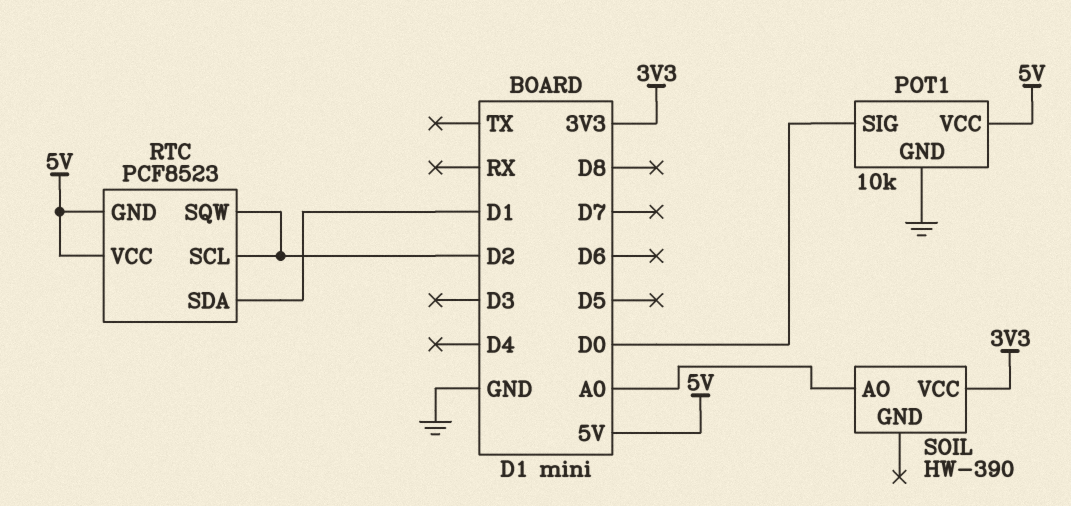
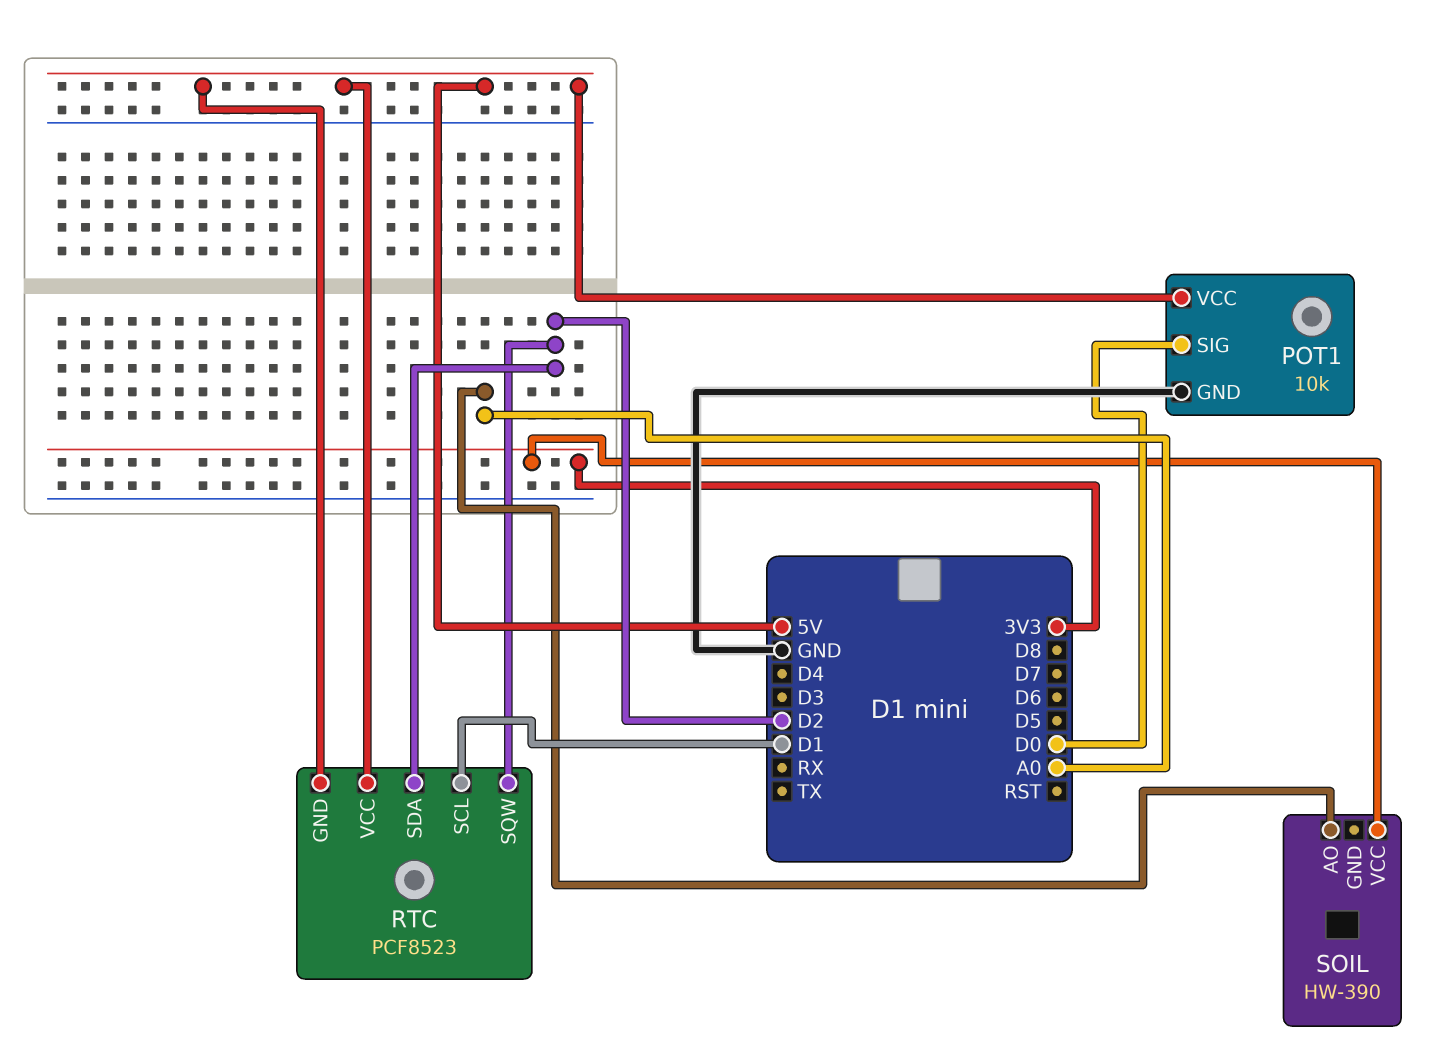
RTC pin SCL: D2 -> D1
RTC pin SDA: D1 -> D2

